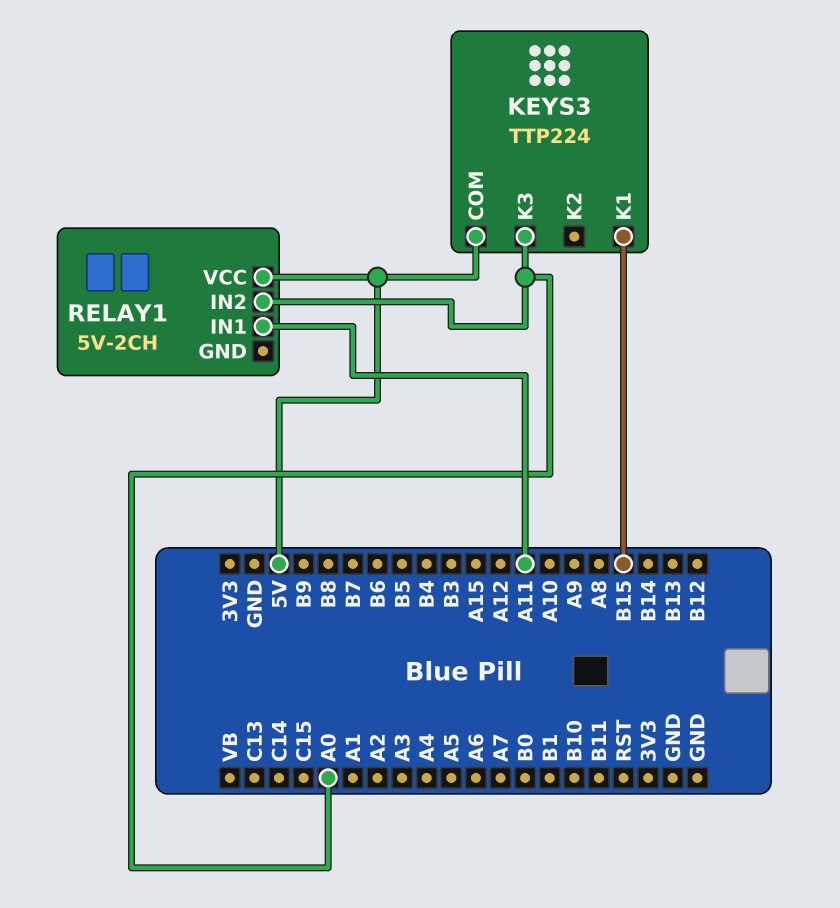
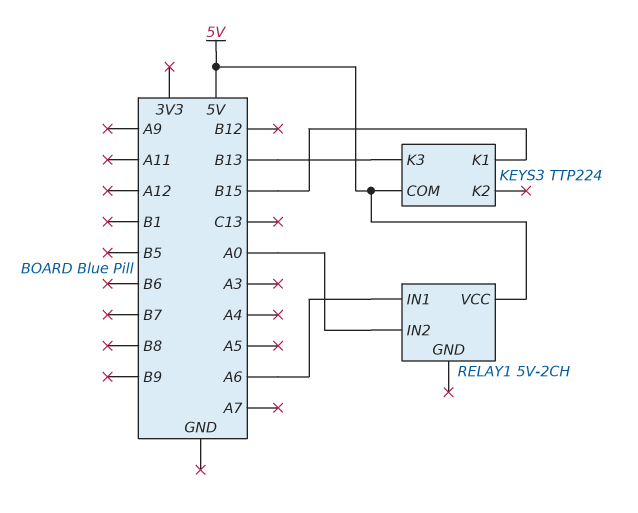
KEYS3 pin K3: A0 -> B13
RELAY1 pin IN1: A11 -> A6

